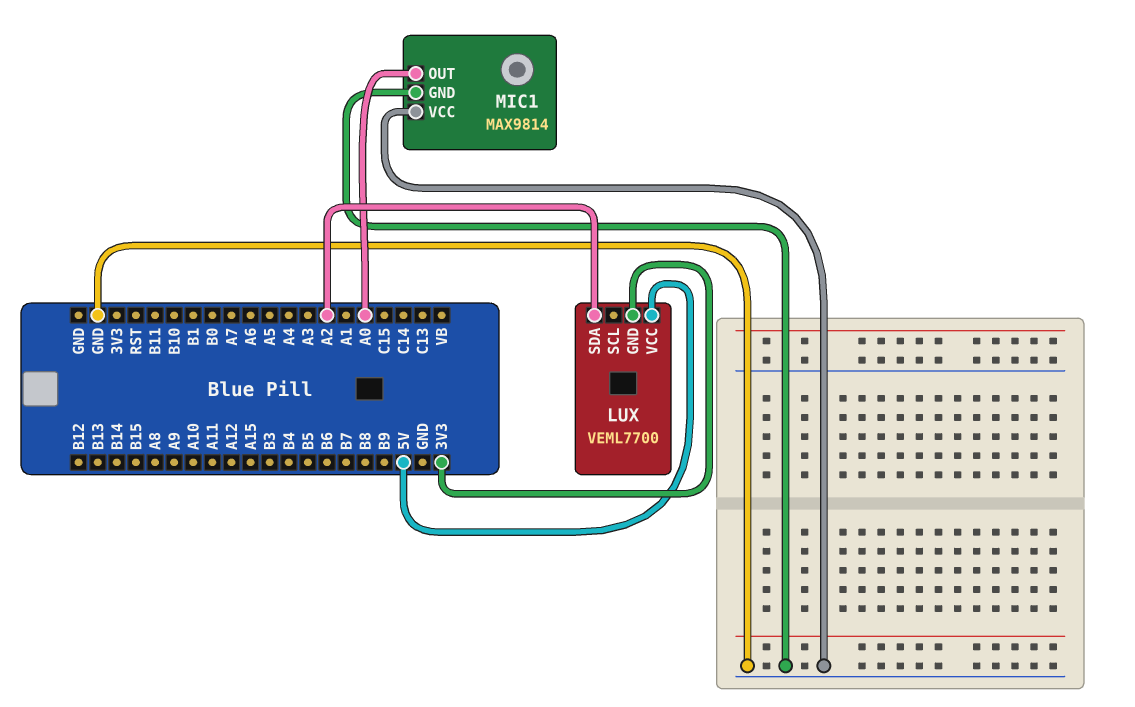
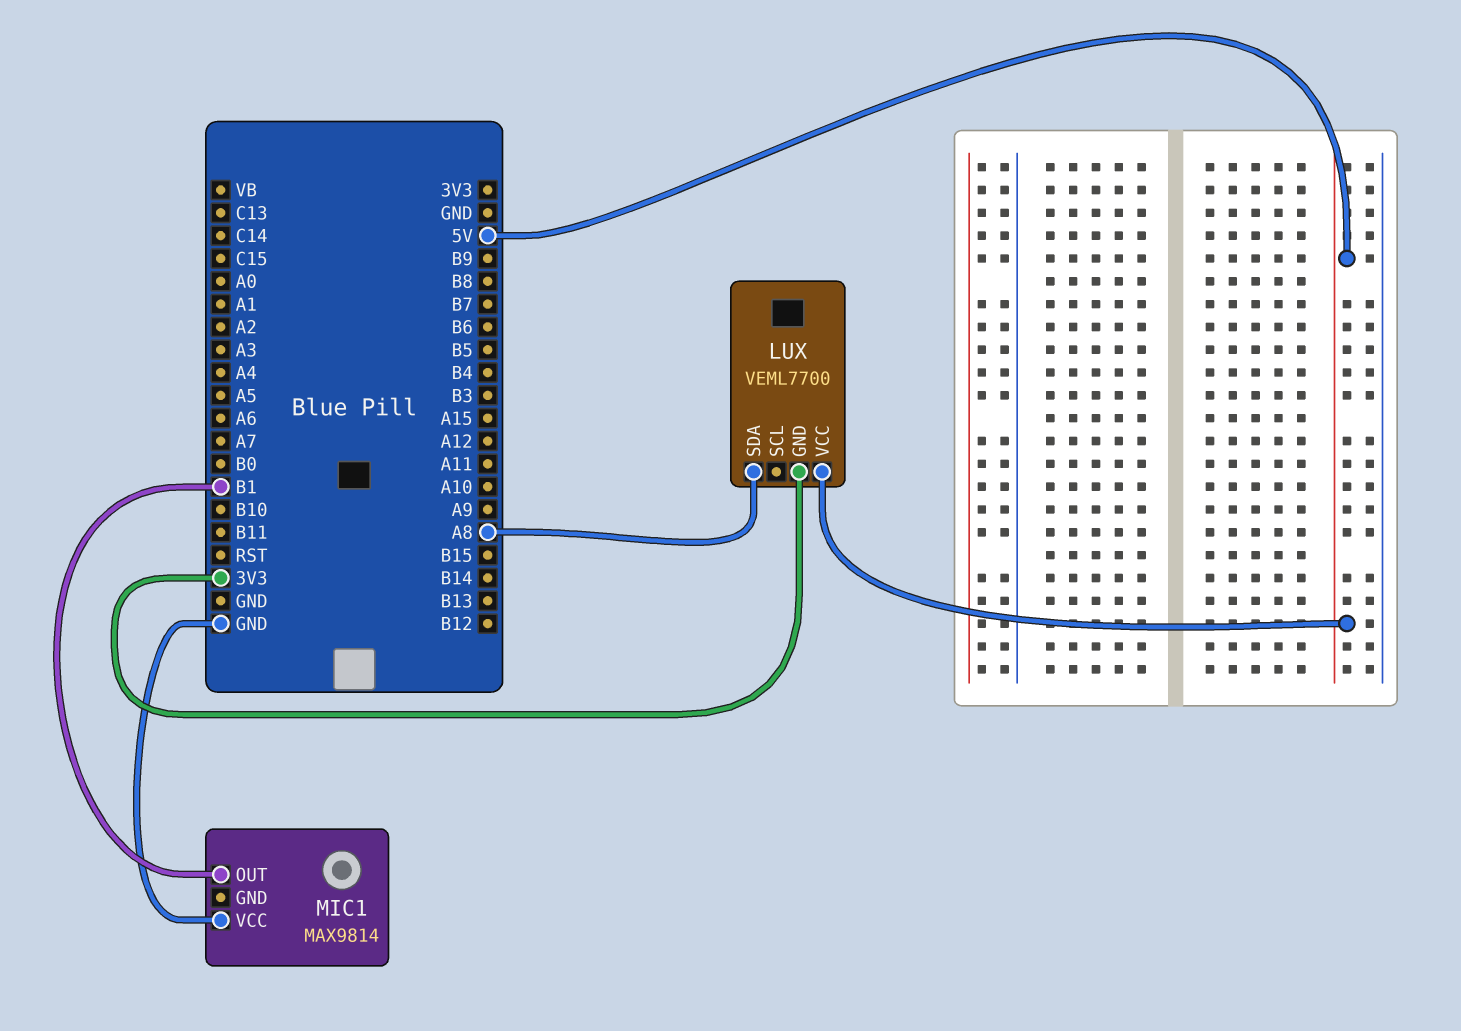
LUX pin SDA: A2 -> A8
MIC1 pin GND: GND -> none
MIC1 pin OUT: A0 -> B1

